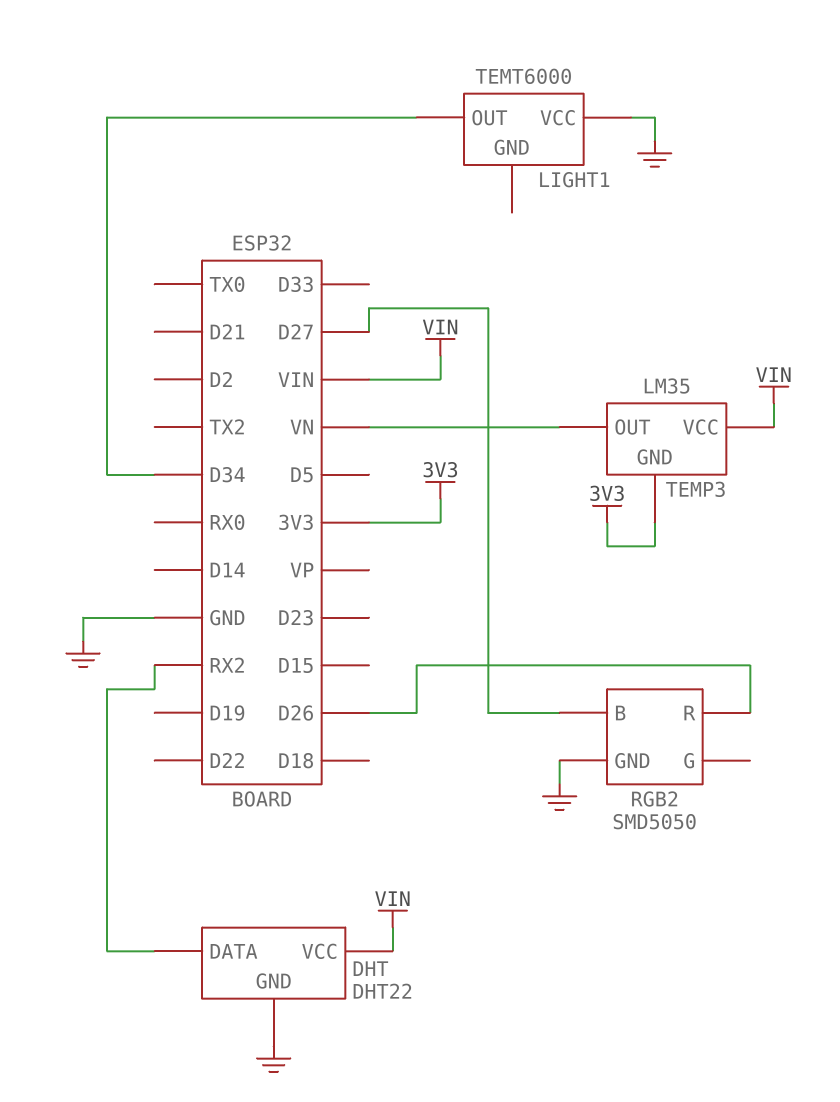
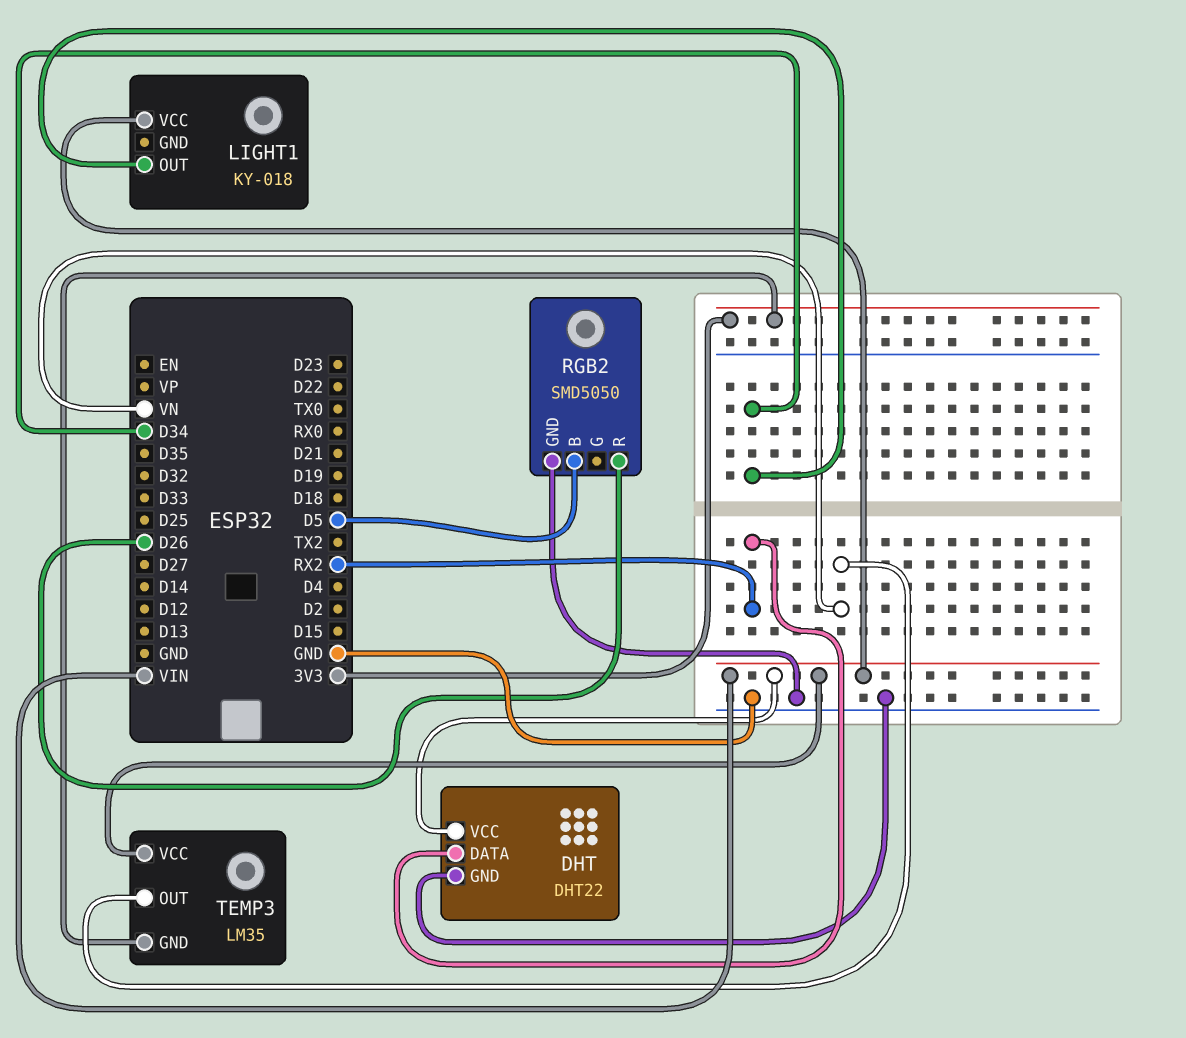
LIGHT1: TEMT6000 -> KY-018
LIGHT1 pin VCC: GND -> VIN
RGB2 pin B: D27 -> D5

